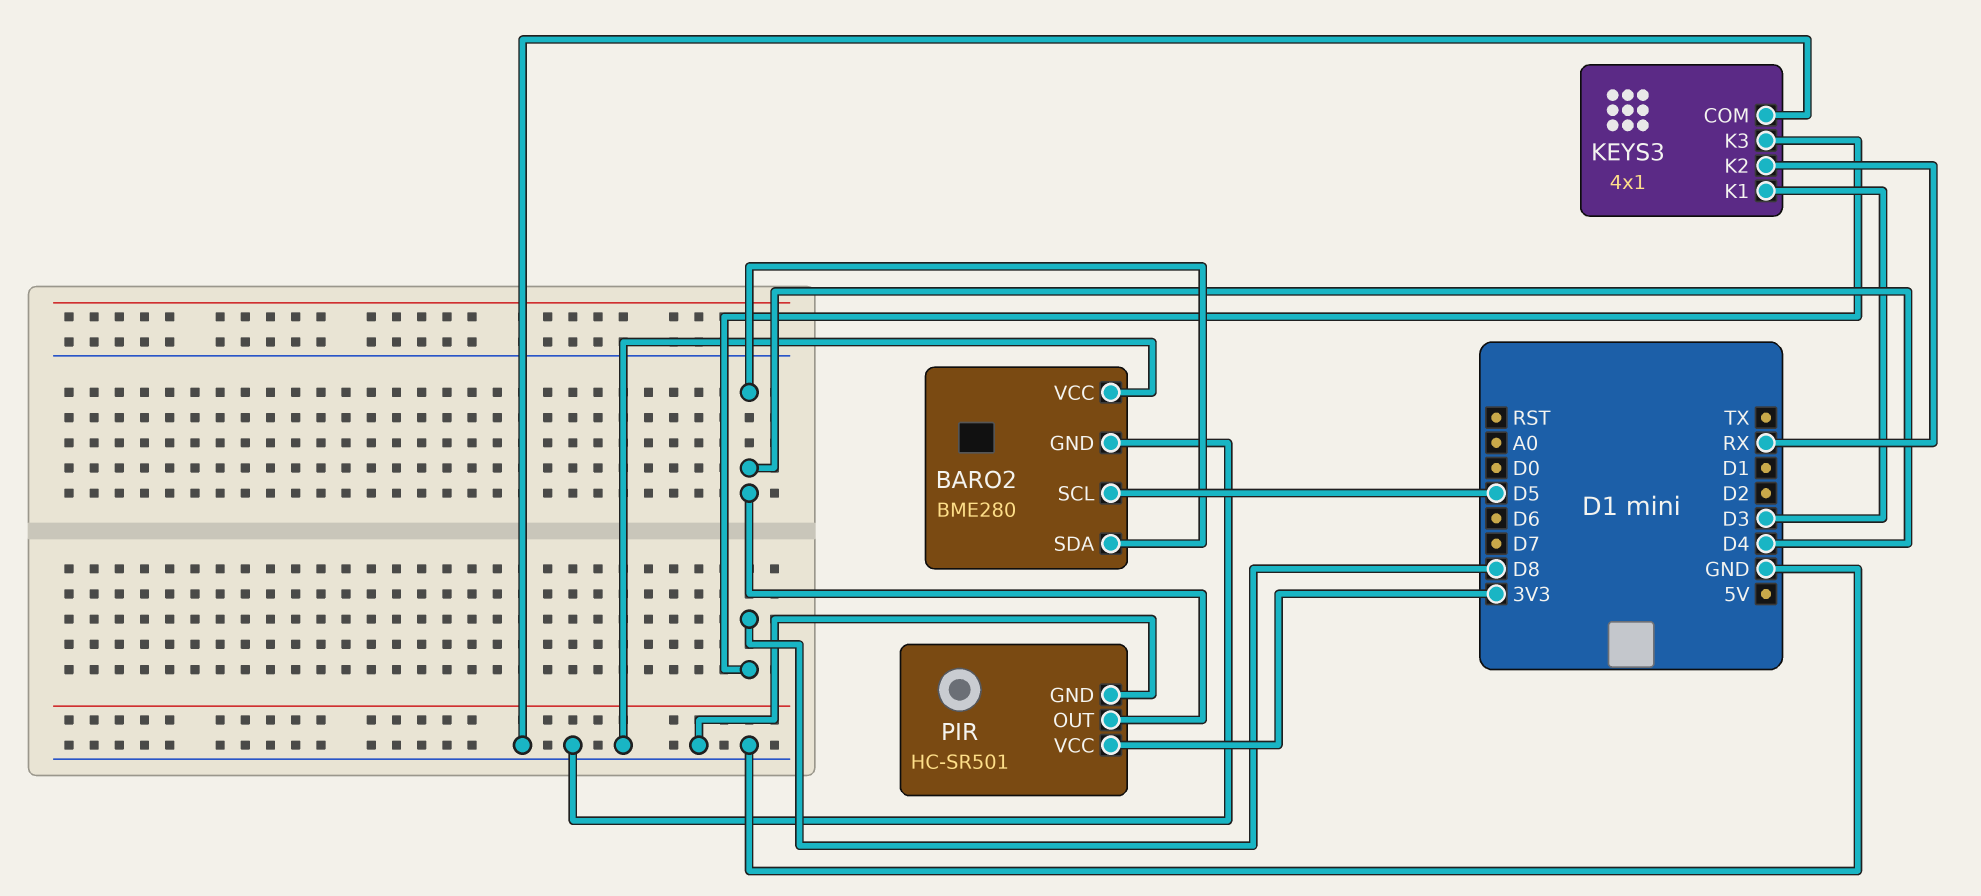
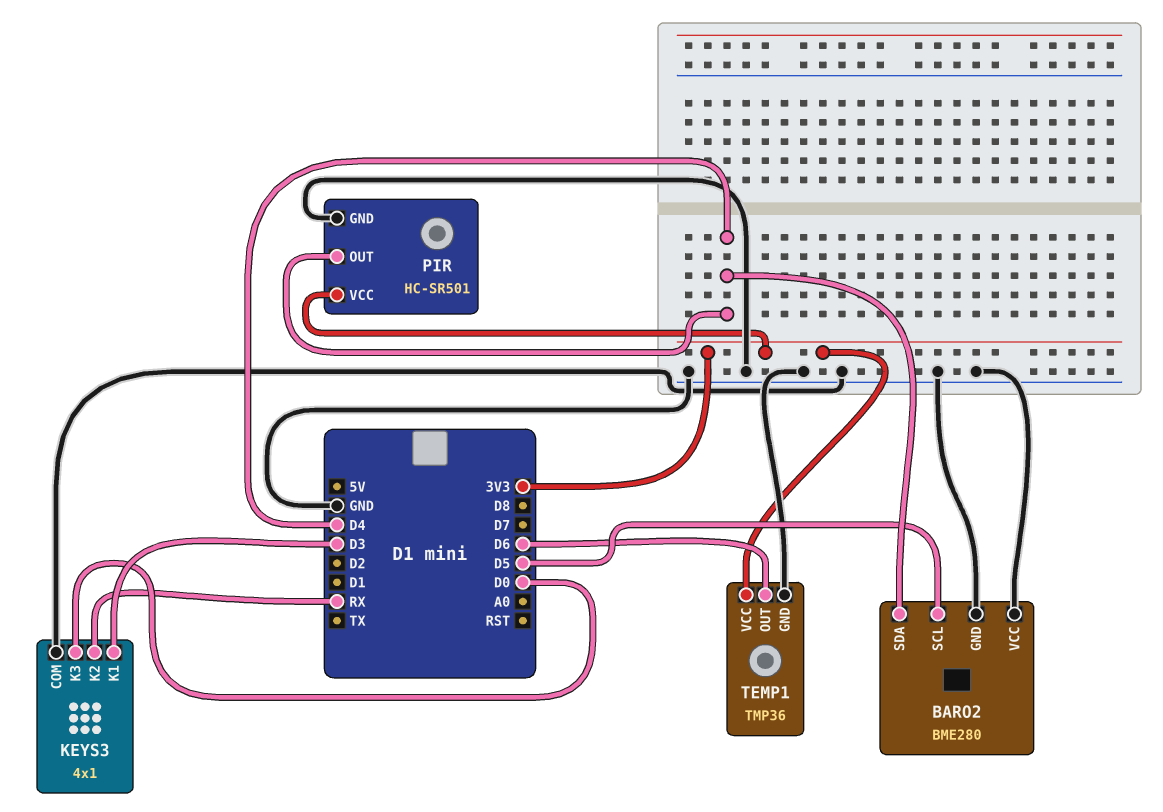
KEYS3 pin K3: D8 -> D0
TEMP1: none -> TMP36
TEMP1 pin GND: none -> GND
TEMP1 pin OUT: none -> D6
TEMP1 pin VCC: none -> 3V3

